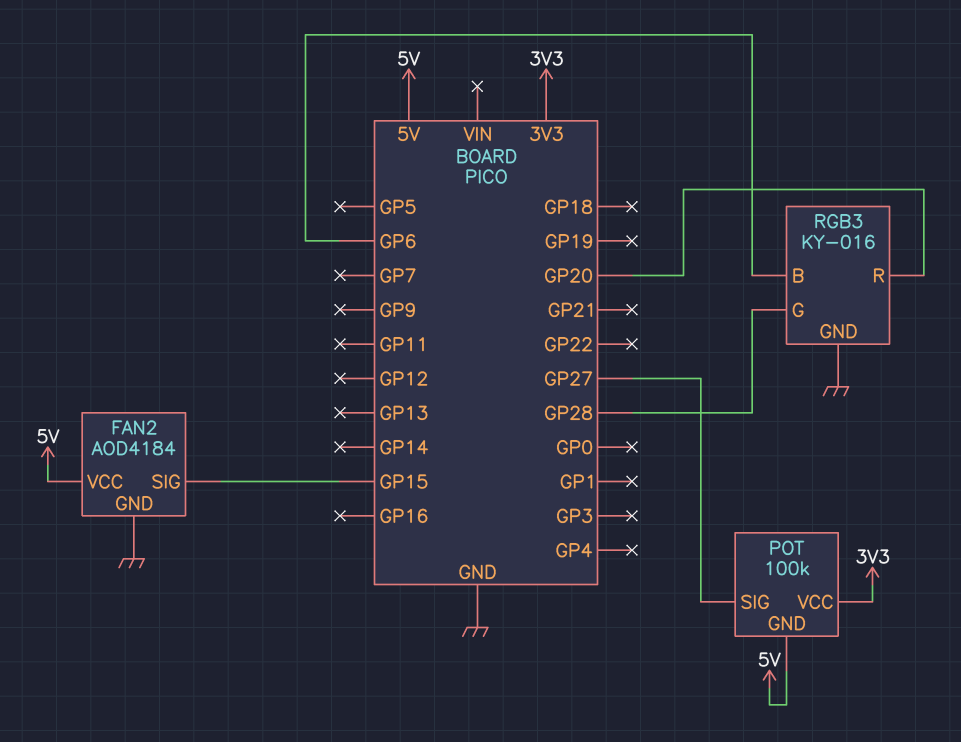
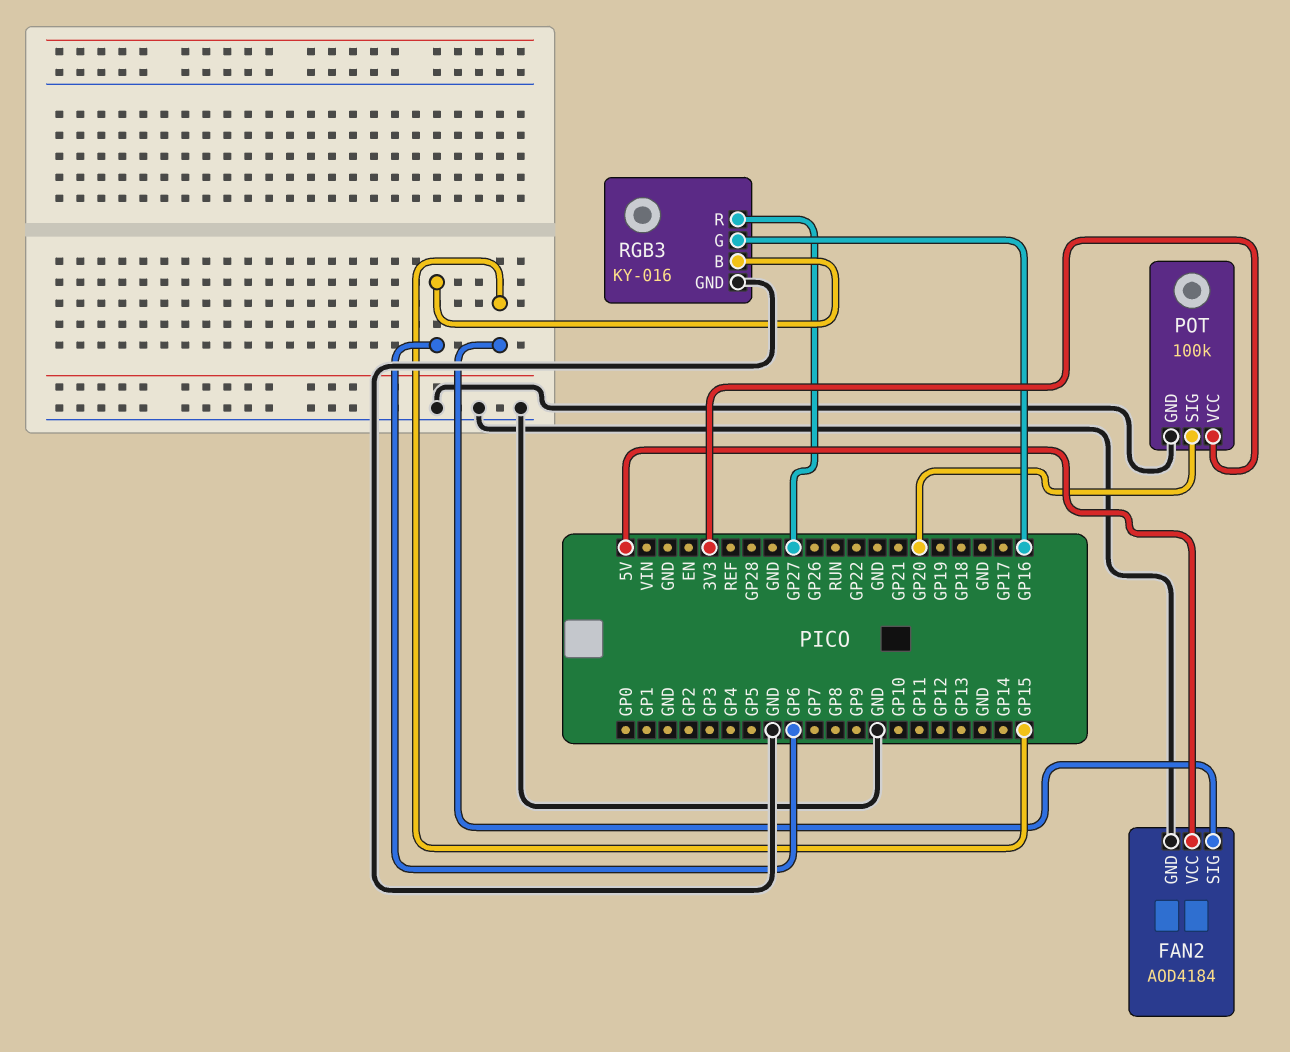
POT pin GND: 5V -> GND
POT pin SIG: GP27 -> GP20
RGB3 pin G: GP28 -> GP16
RGB3 pin R: GP20 -> GP27

